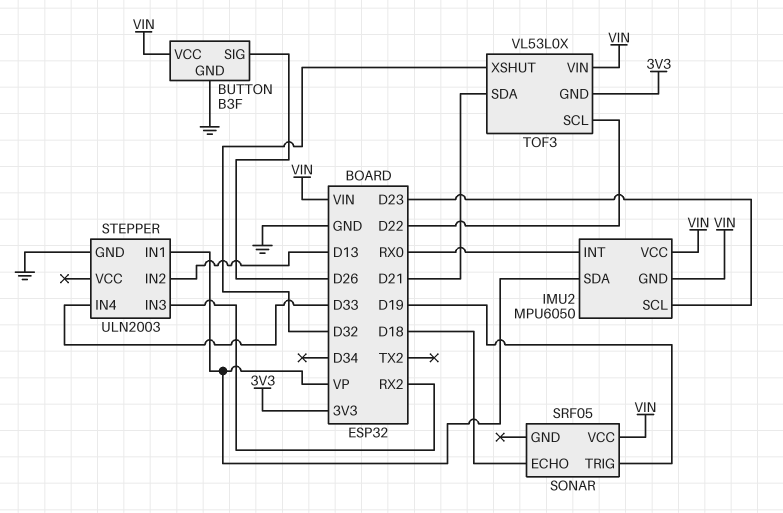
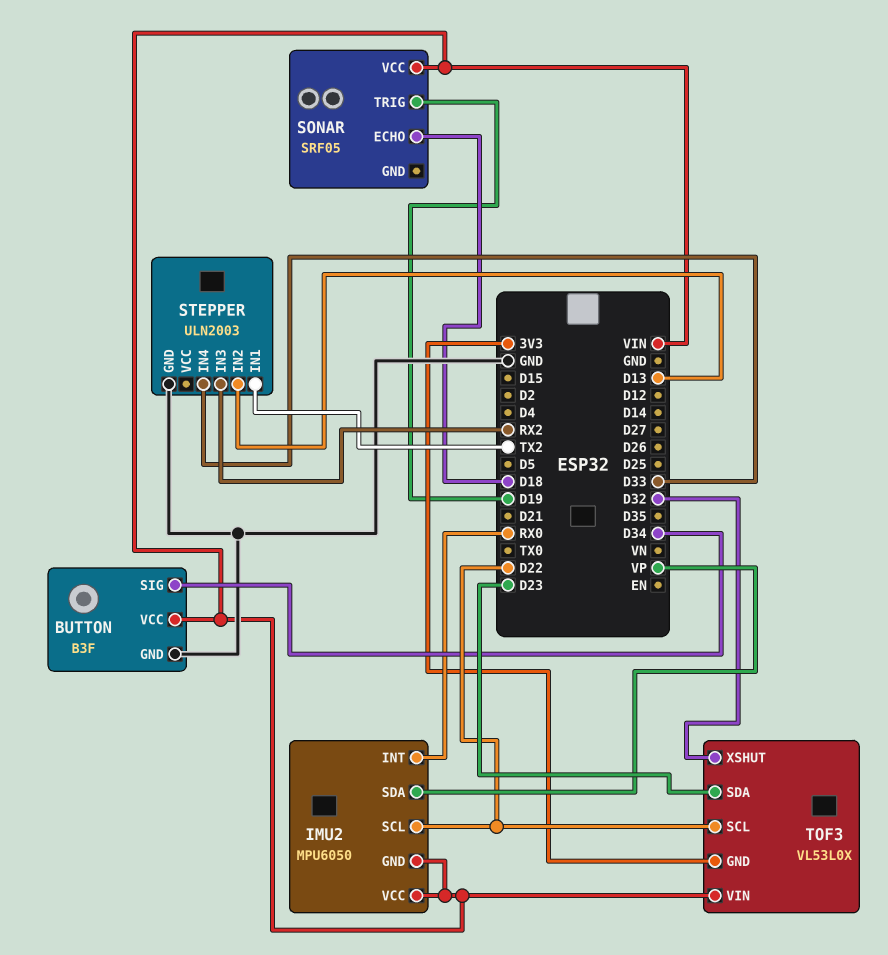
BUTTON pin SIG: D26 -> D34
IMU2 pin SCL: D23 -> D22
STEPPER pin IN1: VP -> TX2
TOF3 pin SDA: D21 -> D23

